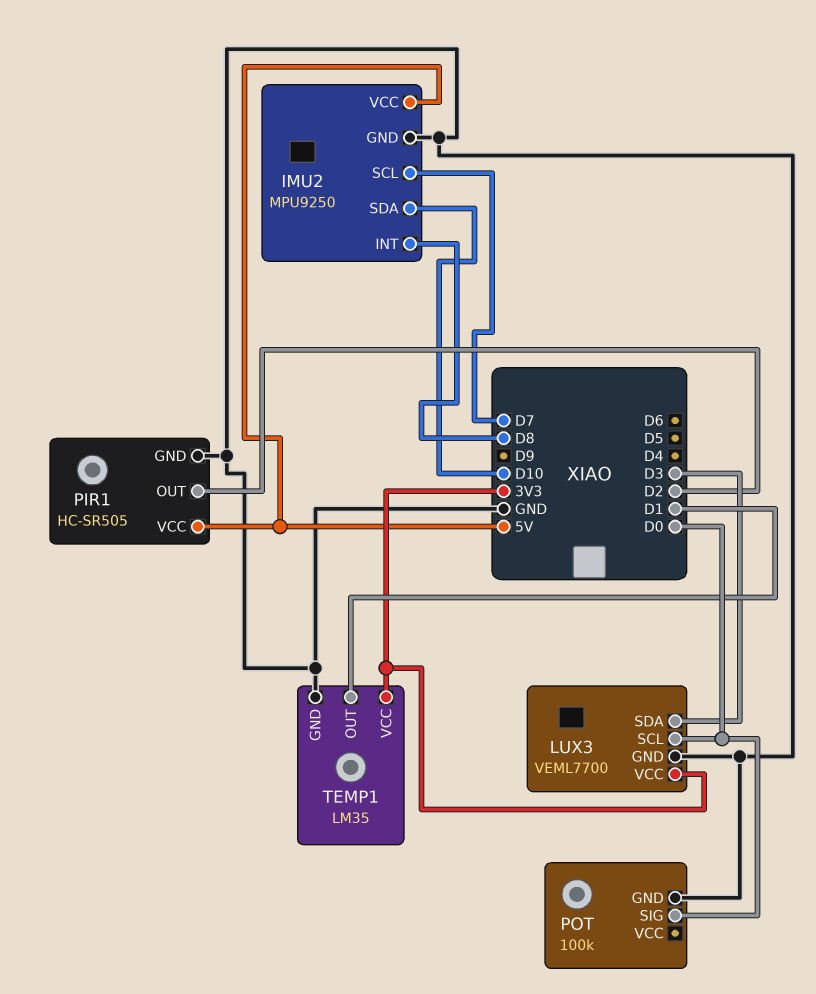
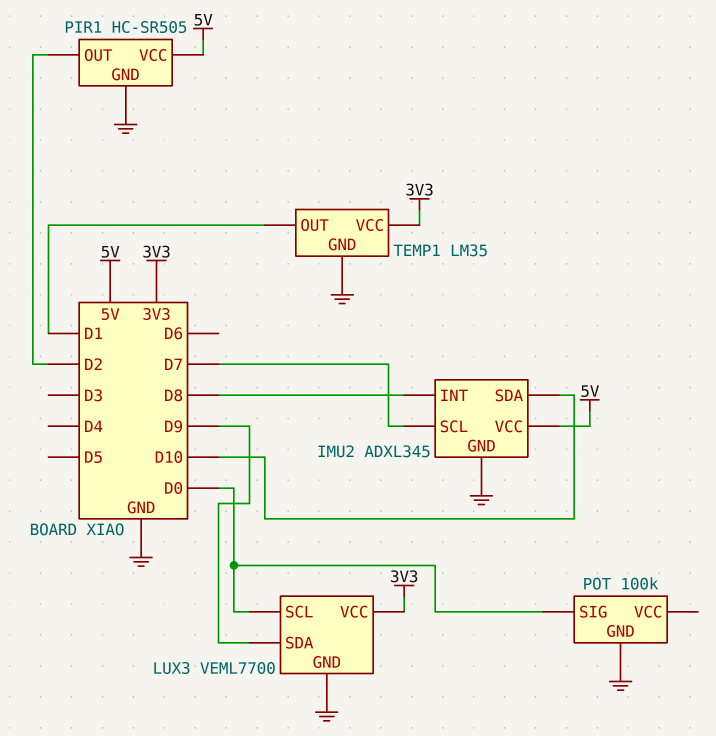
IMU2: MPU9250 -> ADXL345
LUX3 pin SDA: D3 -> D9

